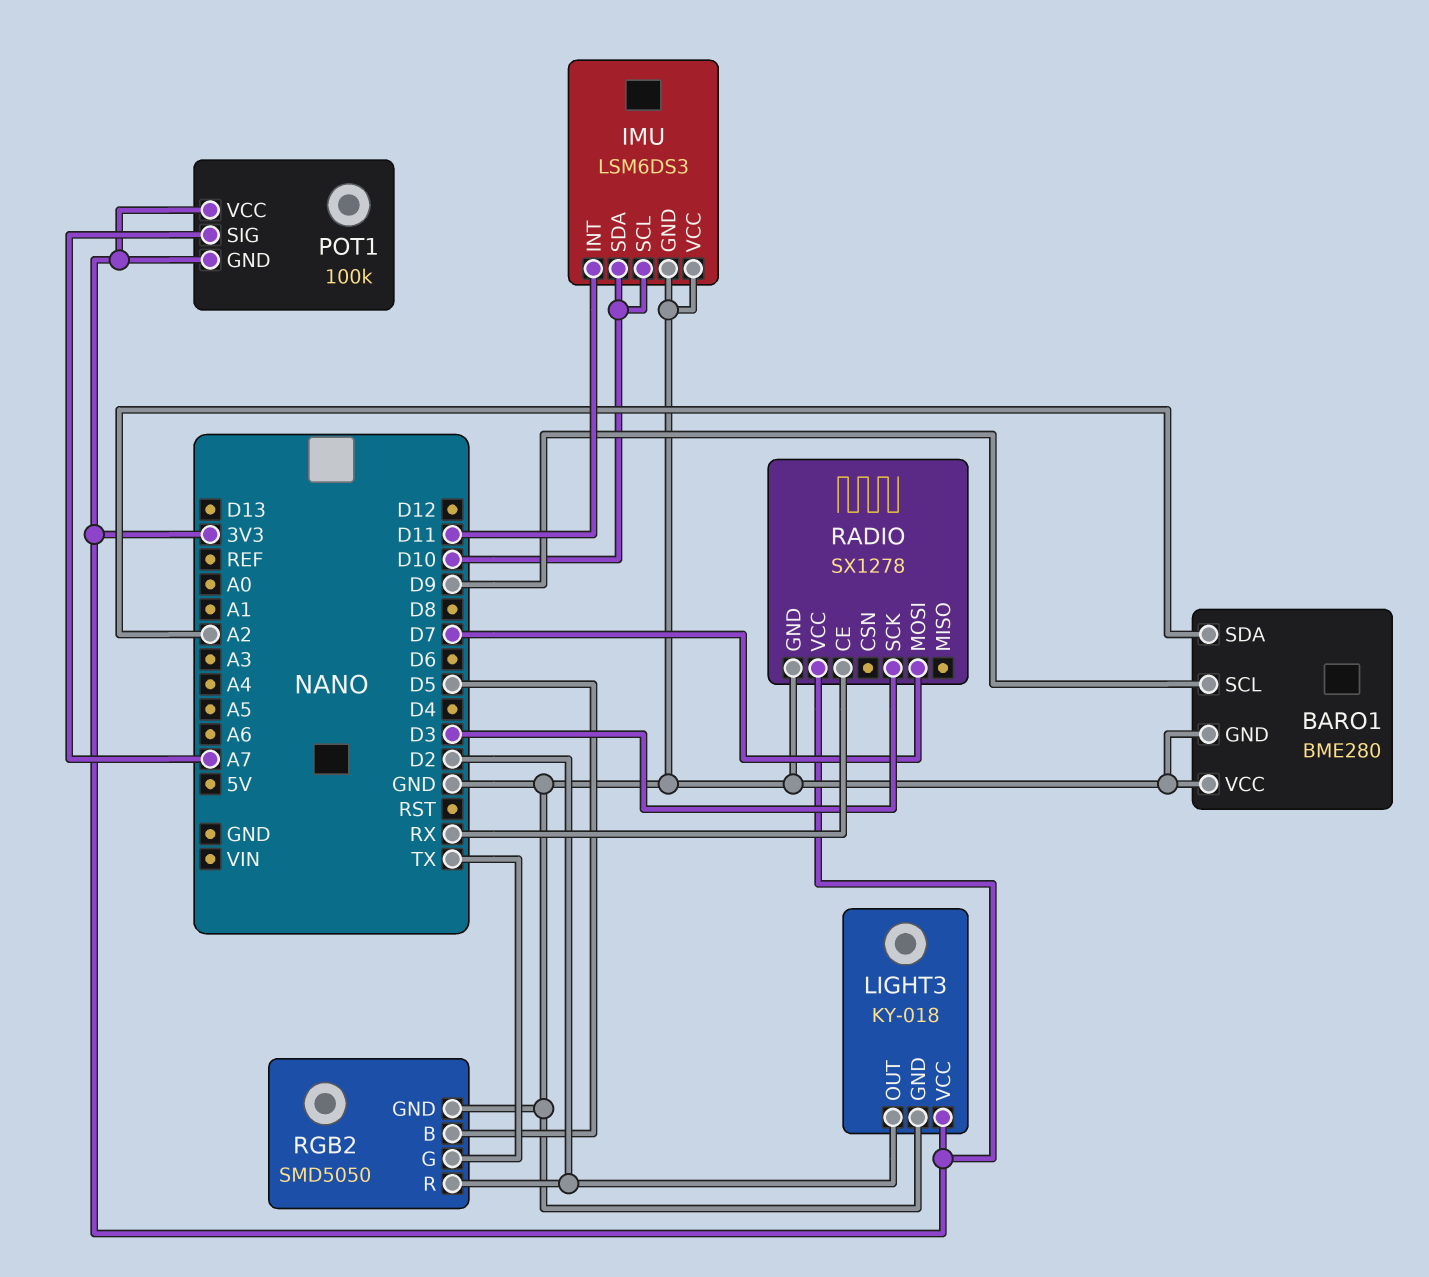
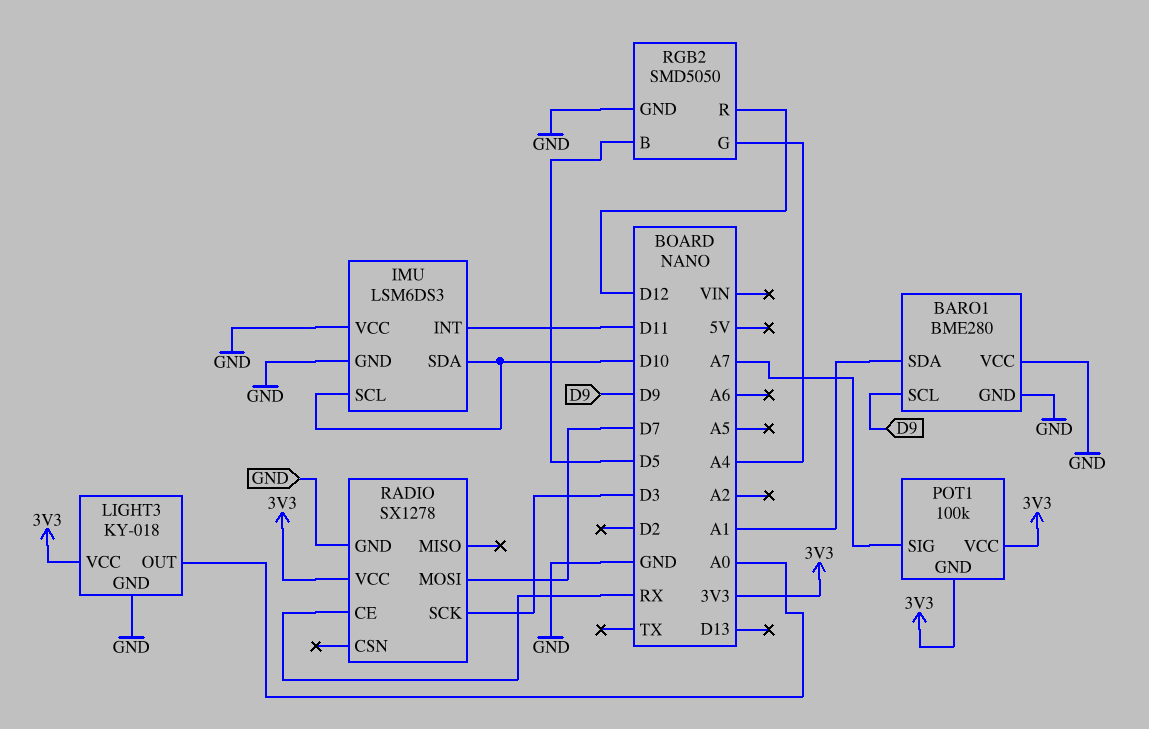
BARO1 pin SDA: A2 -> A1
LIGHT3 pin OUT: D2 -> A0
RGB2 pin G: TX -> A4
RGB2 pin R: D2 -> D12

